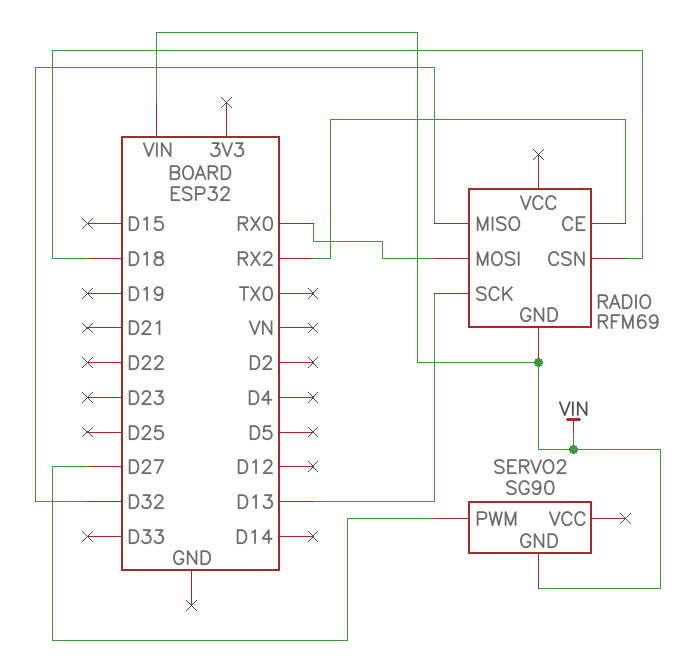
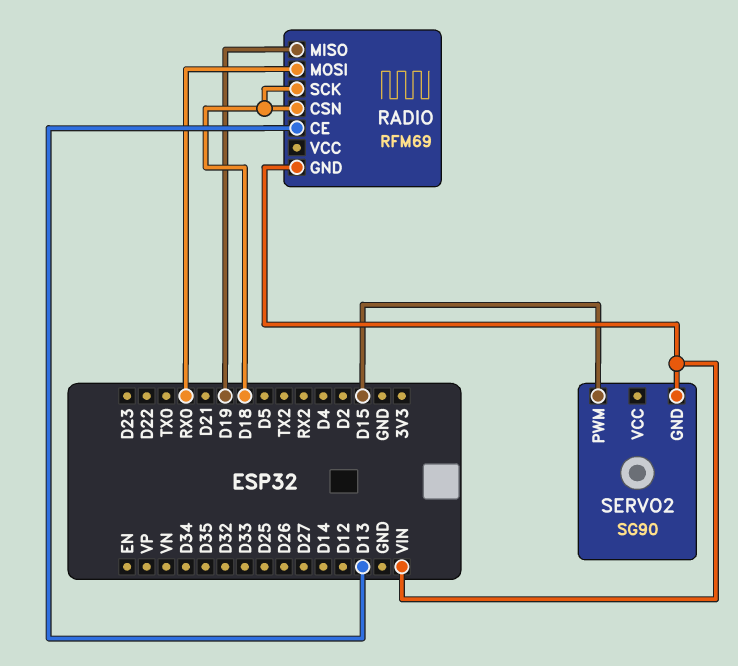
RADIO pin CE: RX2 -> D13
RADIO pin MISO: D32 -> D19
RADIO pin SCK: D13 -> D18
SERVO2 pin PWM: D27 -> D15

